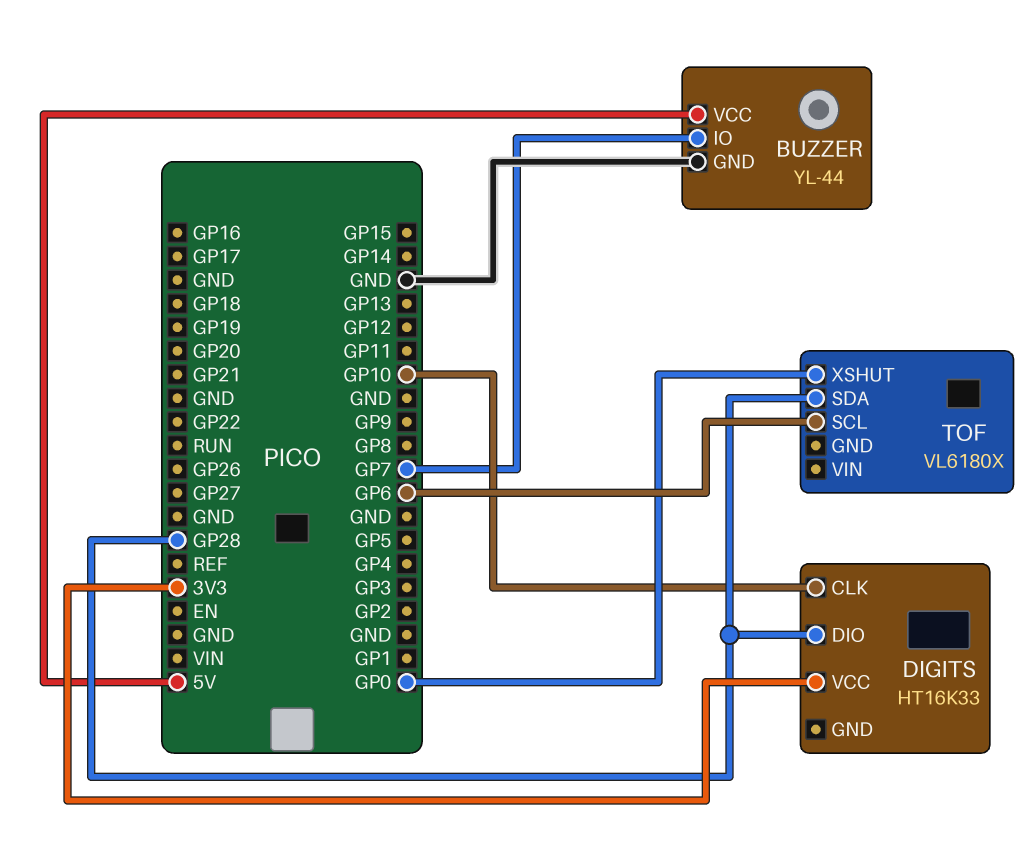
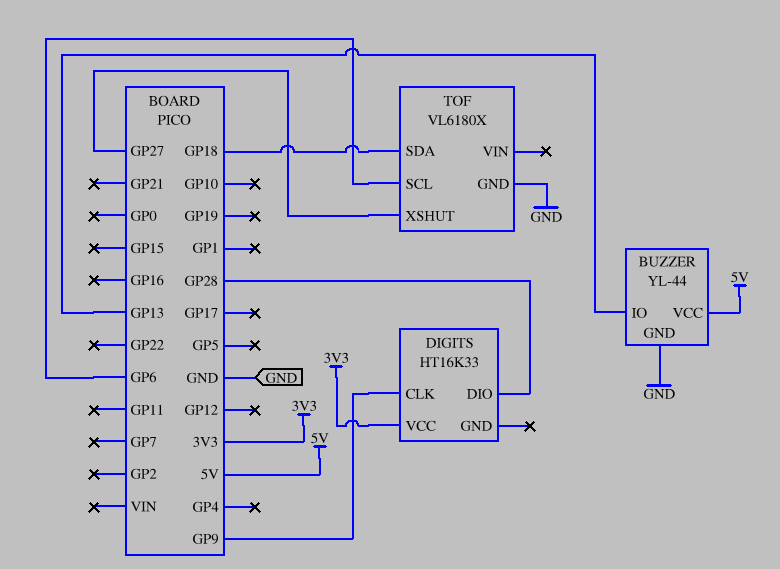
BUZZER pin IO: GP7 -> GP13
DIGITS pin CLK: GP10 -> GP9
TOF pin GND: none -> GND
TOF pin SDA: GP28 -> GP18
TOF pin XSHUT: GP0 -> GP27

